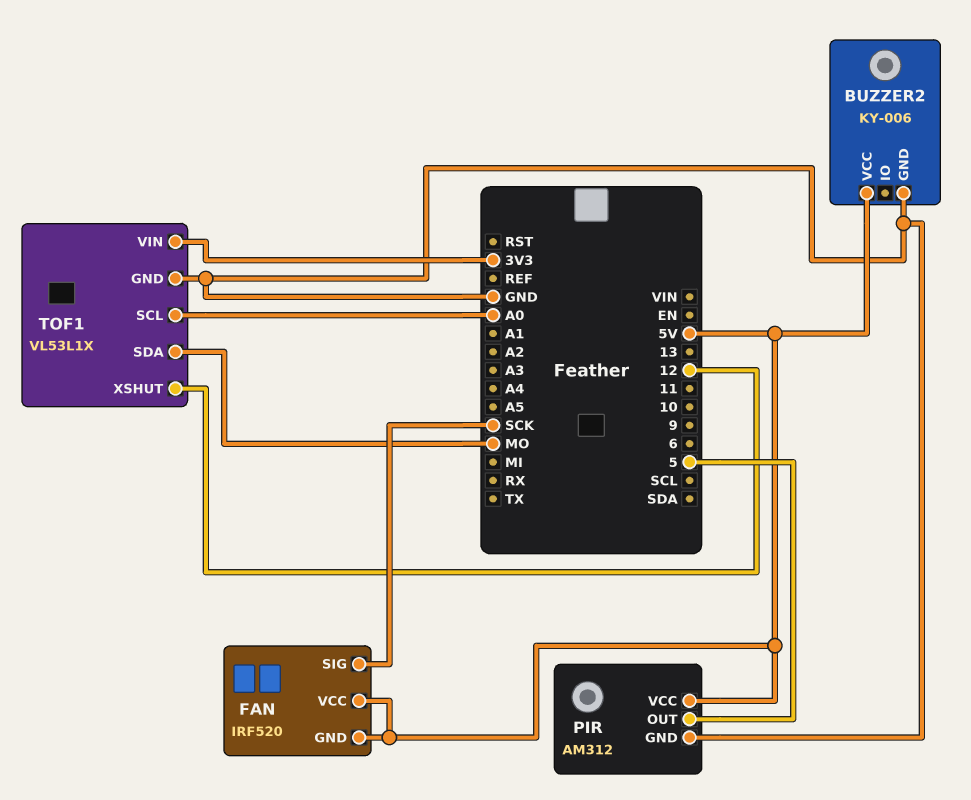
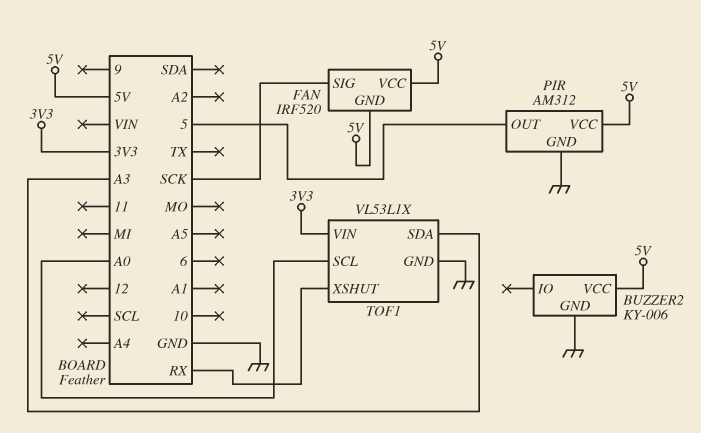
TOF1 pin SDA: MO -> A3
TOF1 pin XSHUT: 12 -> RX

